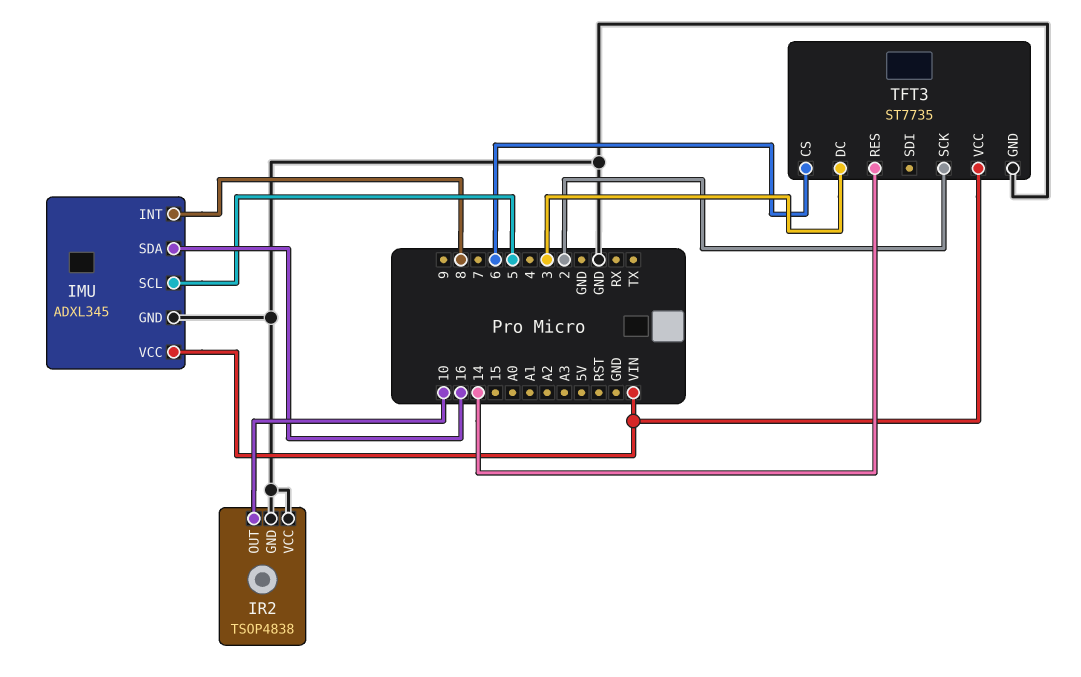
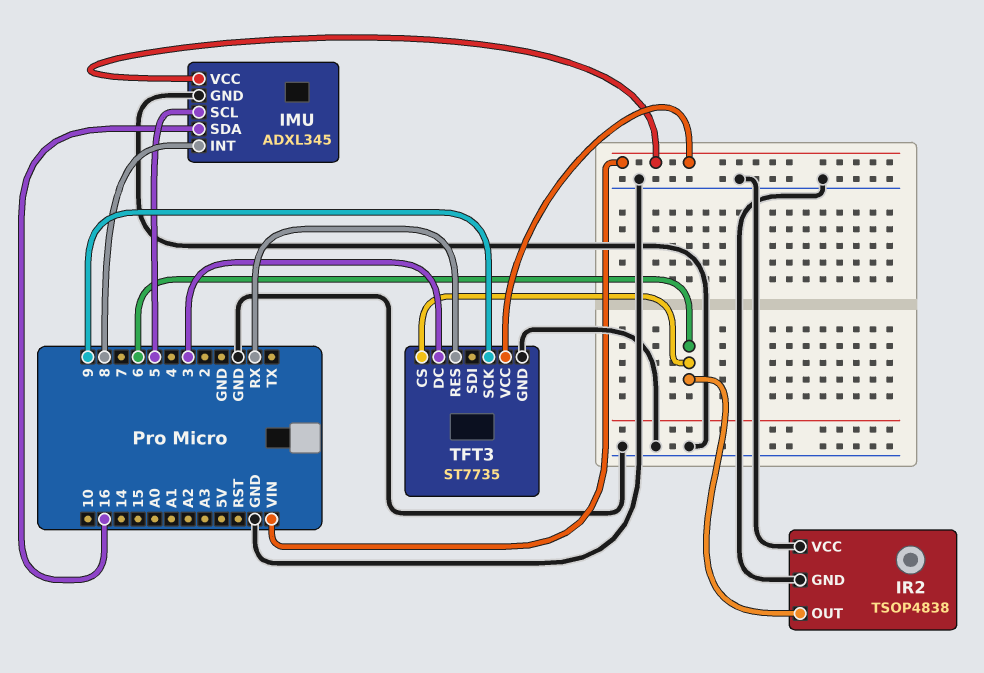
IR2 pin OUT: 10 -> 6
TFT3 pin RES: 14 -> RX
TFT3 pin SCK: 2 -> 9

